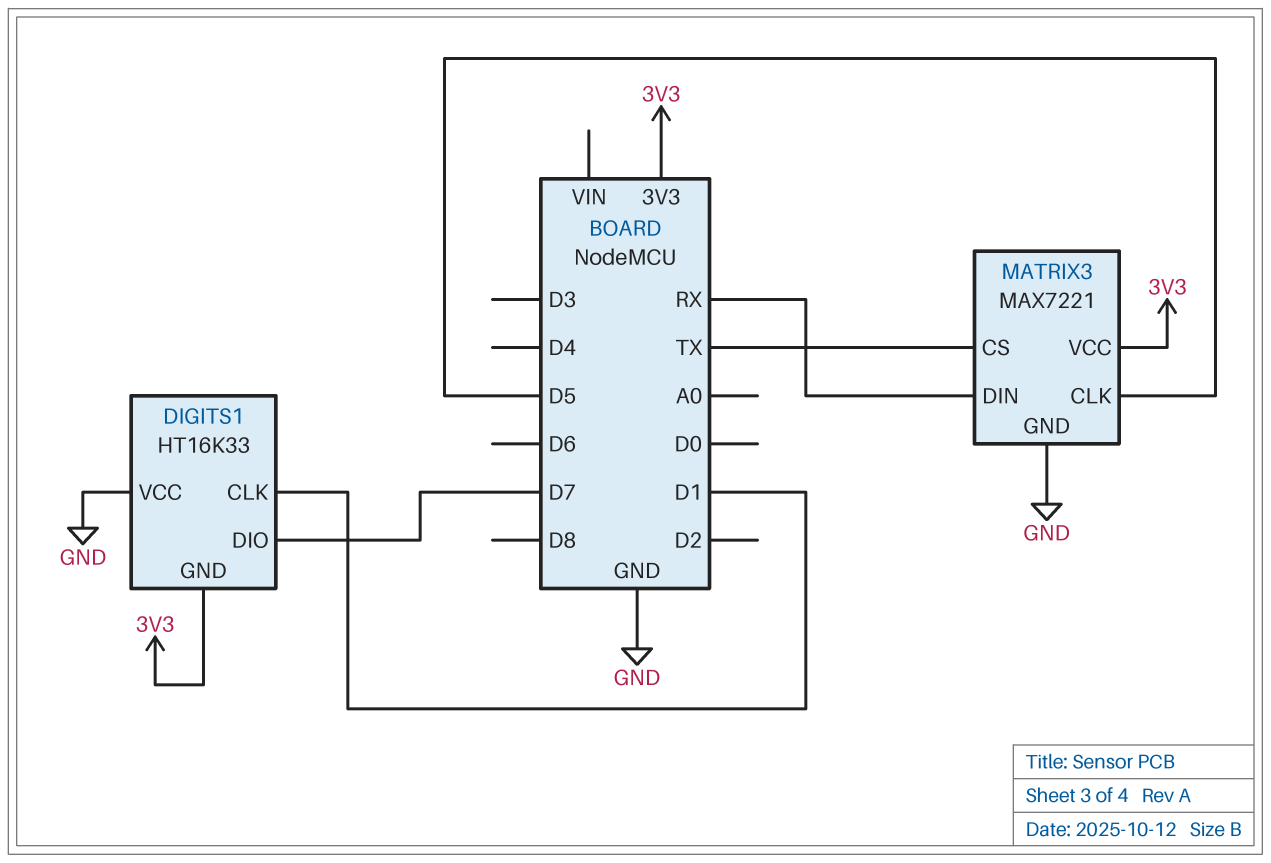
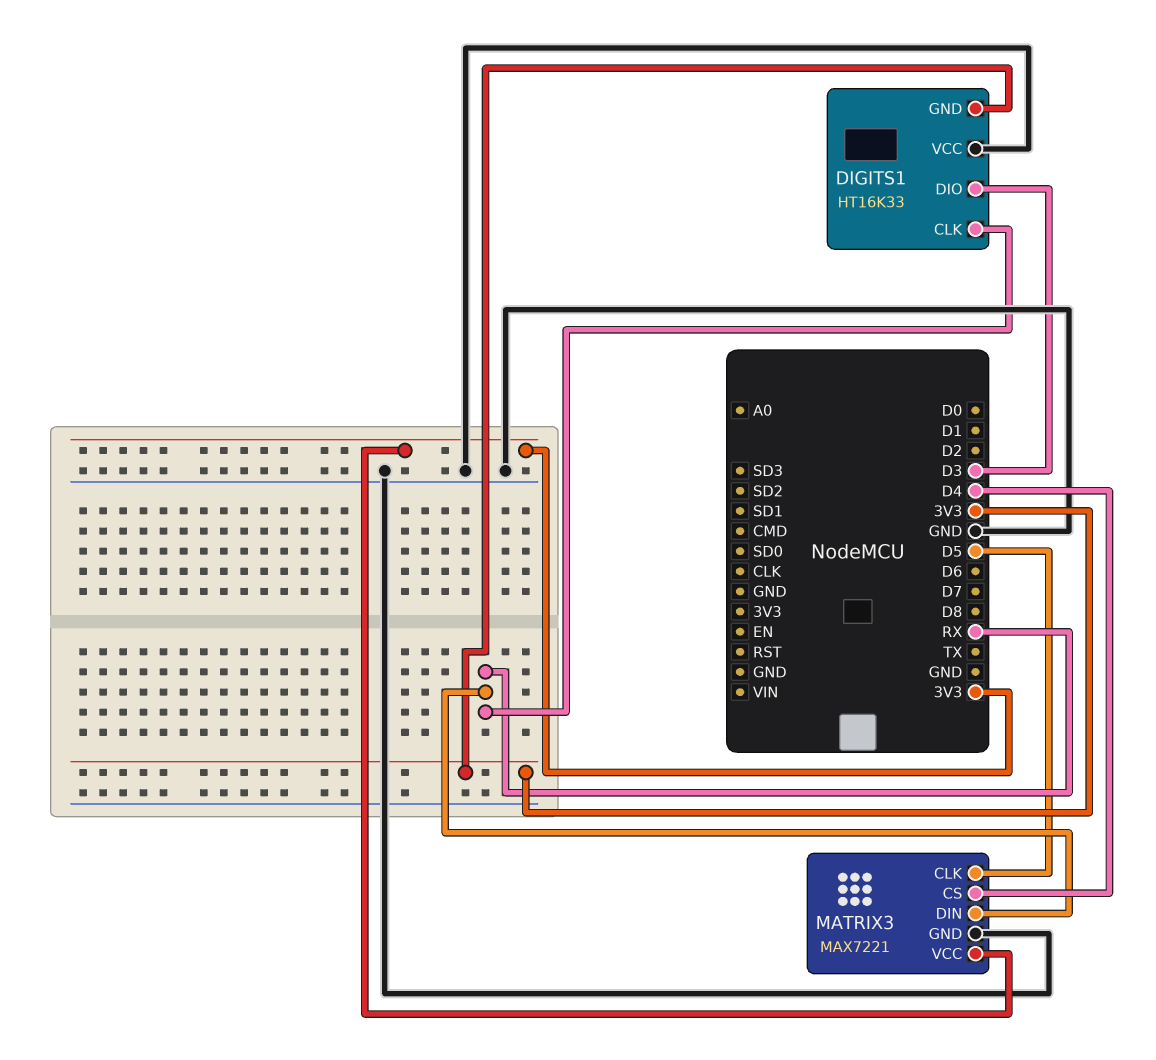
DIGITS1 pin CLK: D1 -> RX
DIGITS1 pin DIO: D7 -> D3
MATRIX3 pin CS: TX -> D4

